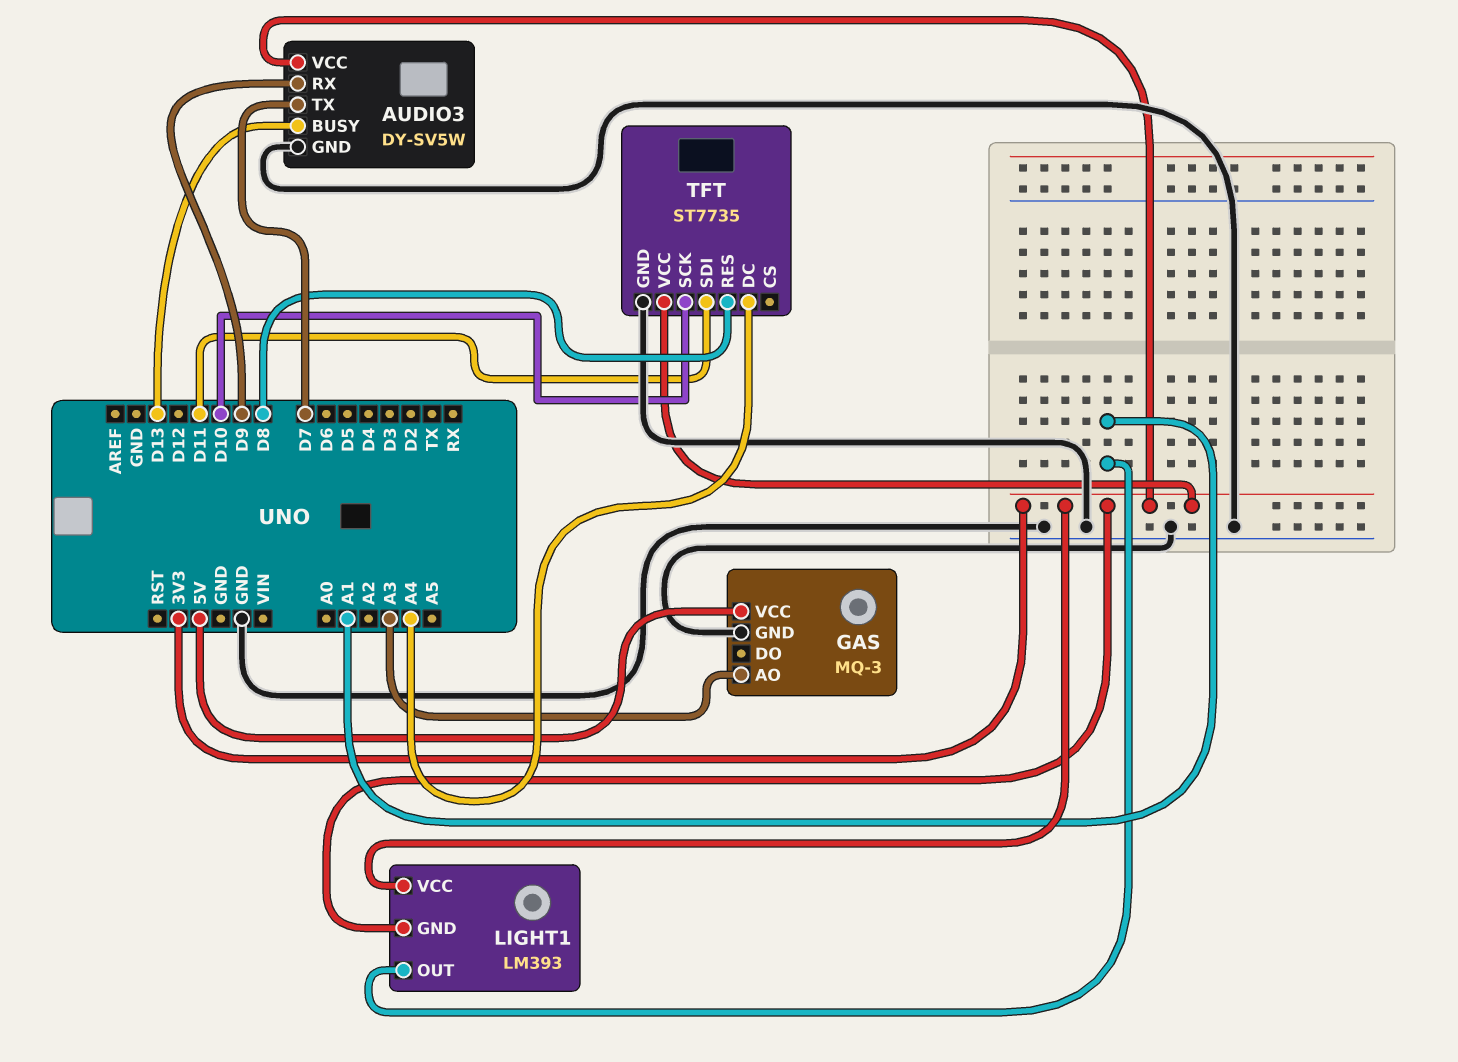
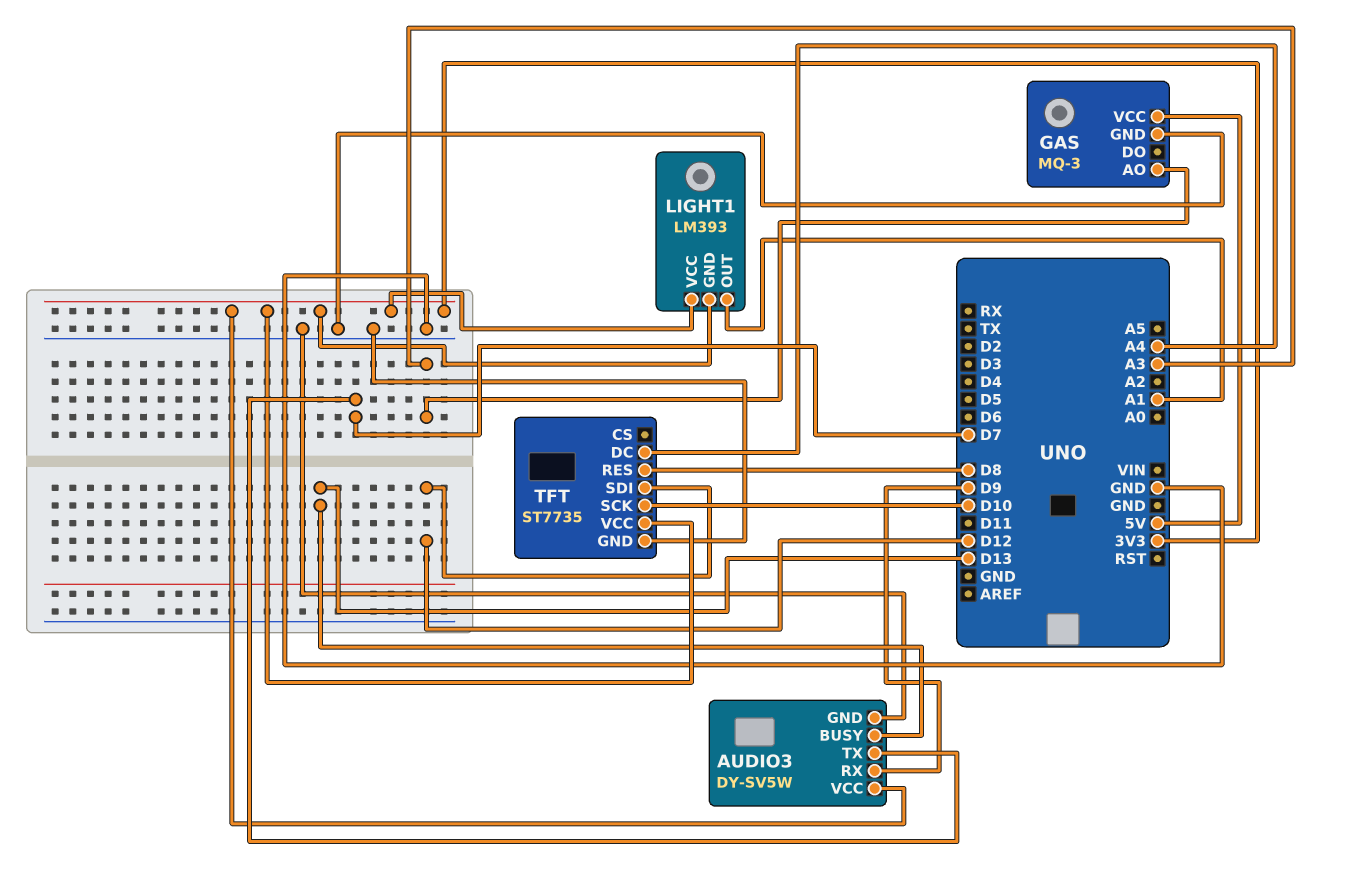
TFT pin SDI: D11 -> D12

